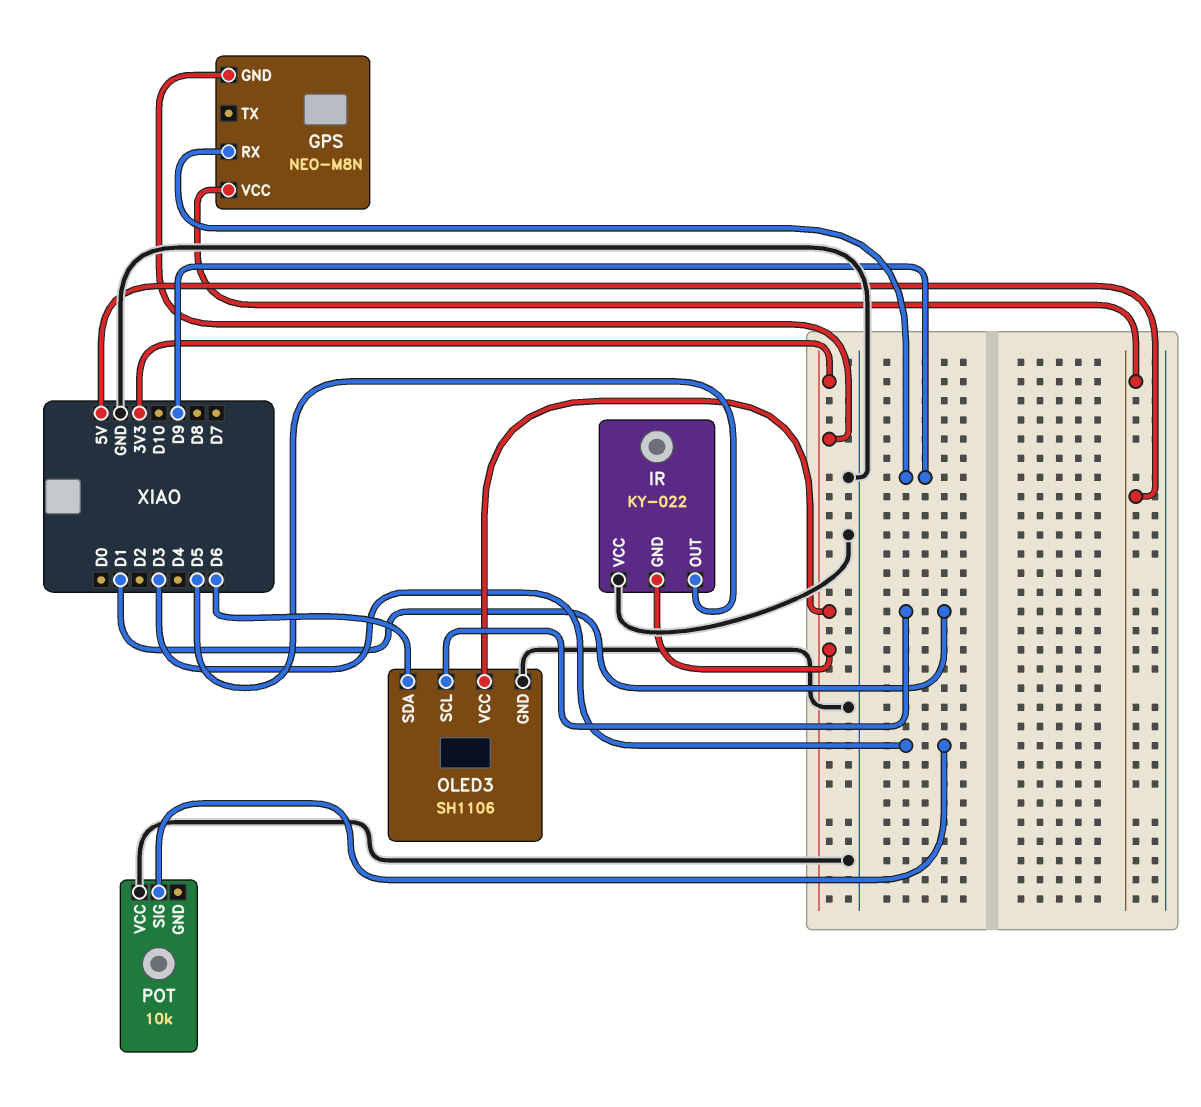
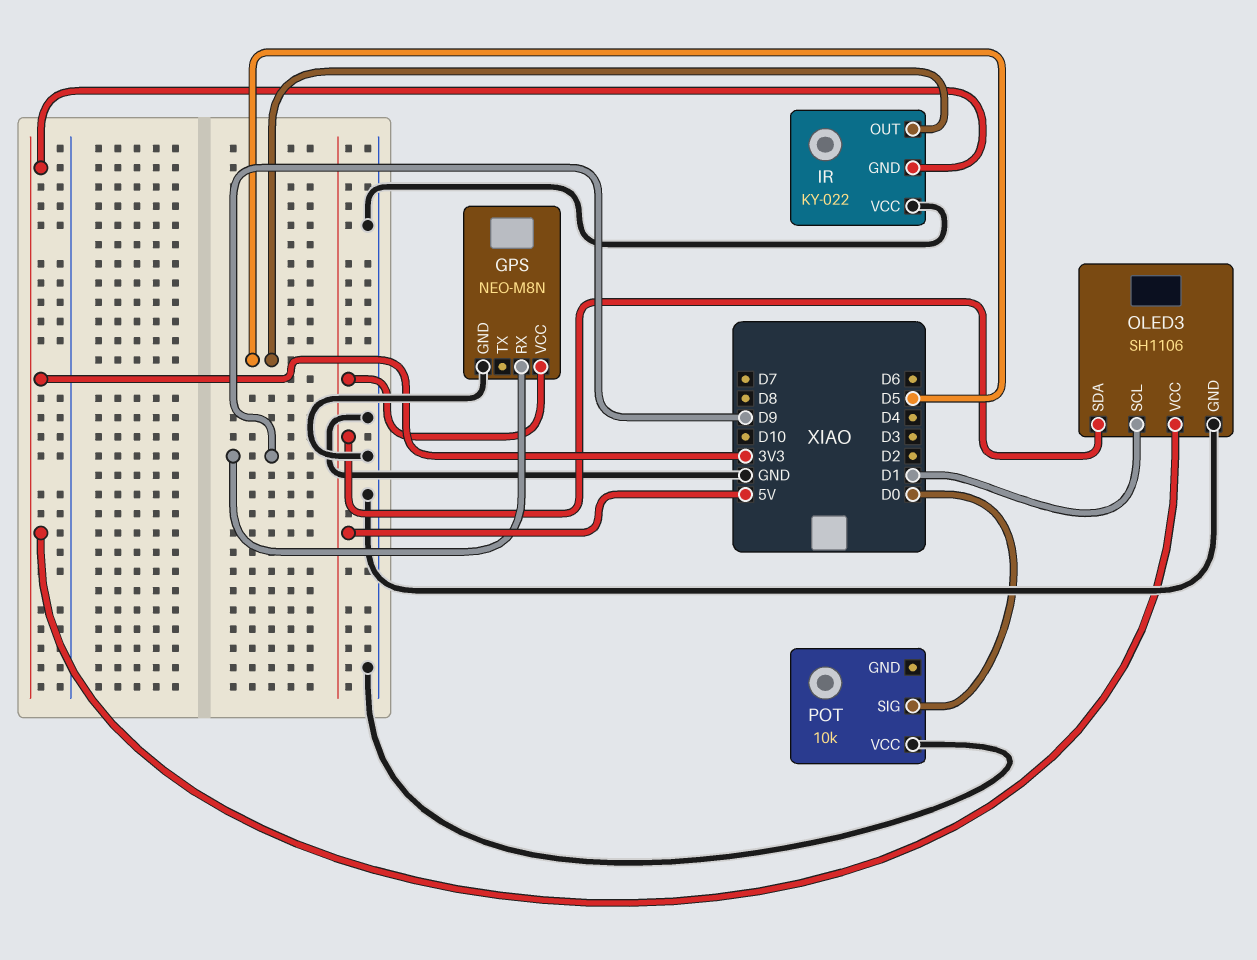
GPS pin GND: 3V3 -> GND
OLED3 pin SDA: D6 -> 5V
POT pin SIG: D3 -> D0

